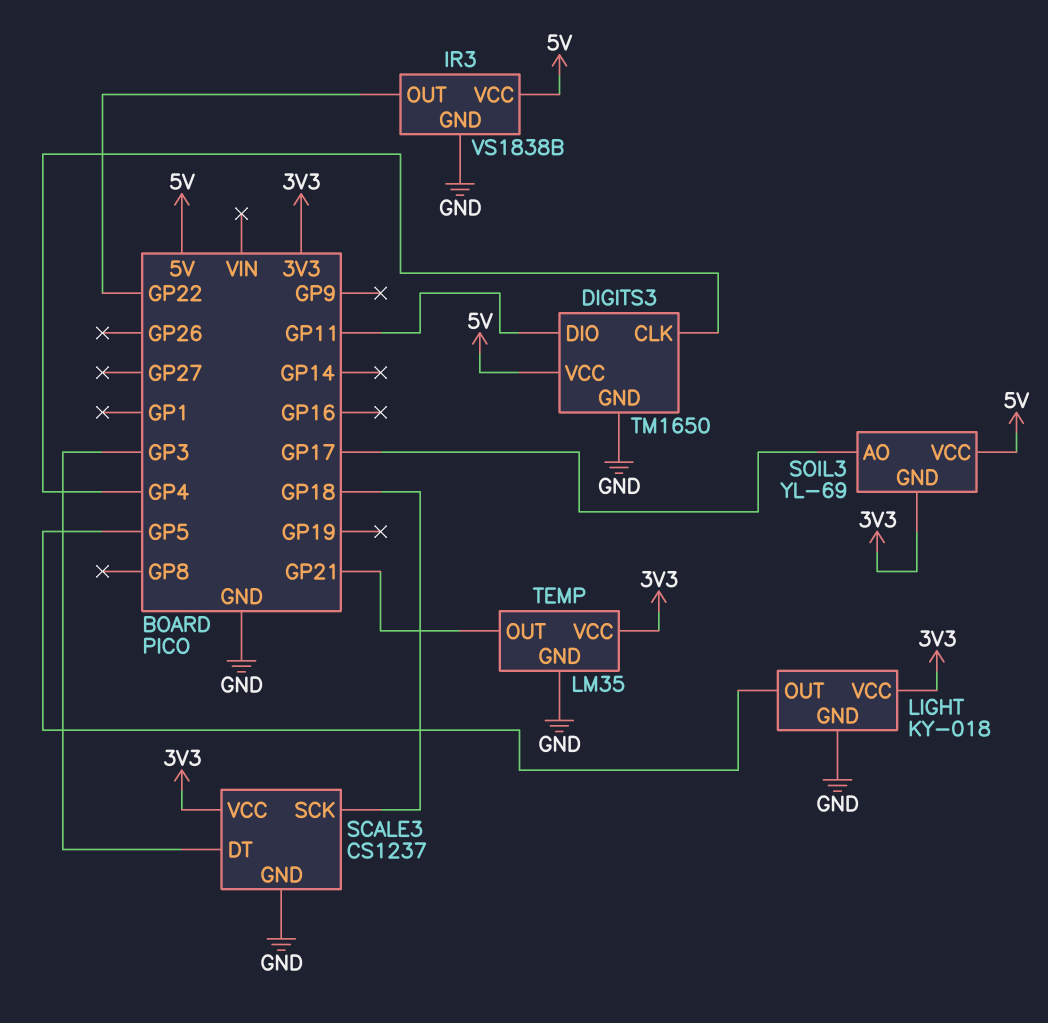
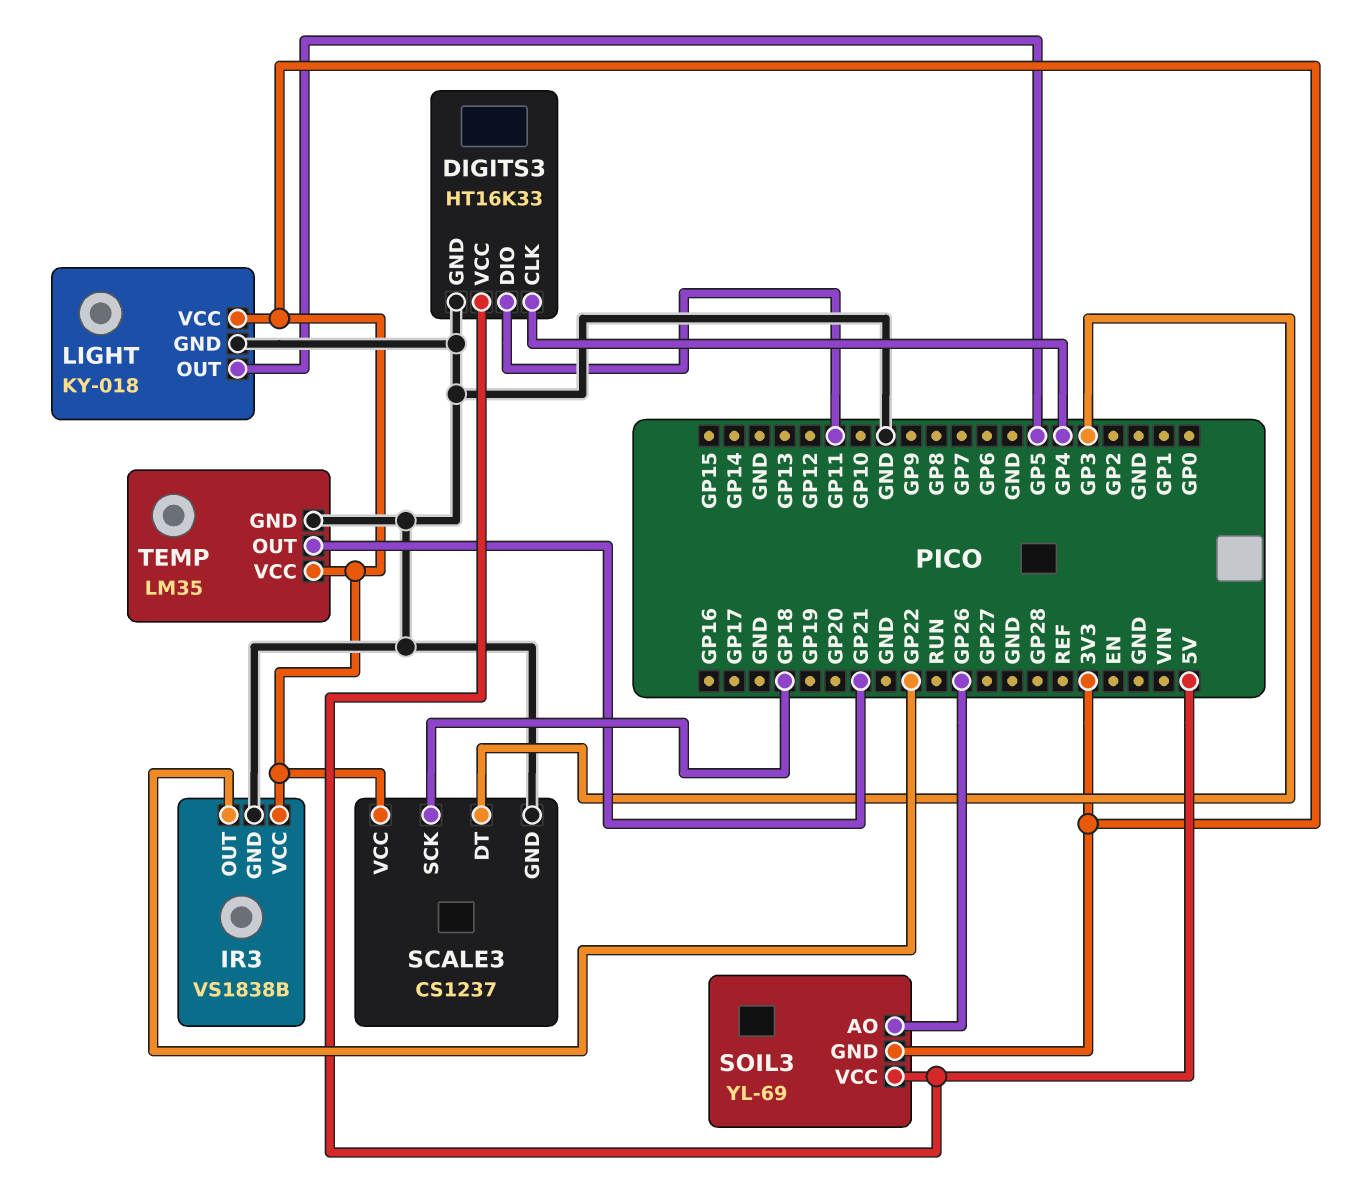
DIGITS3: TM1650 -> HT16K33
IR3 pin VCC: 5V -> 3V3
SOIL3 pin AO: GP17 -> GP26

